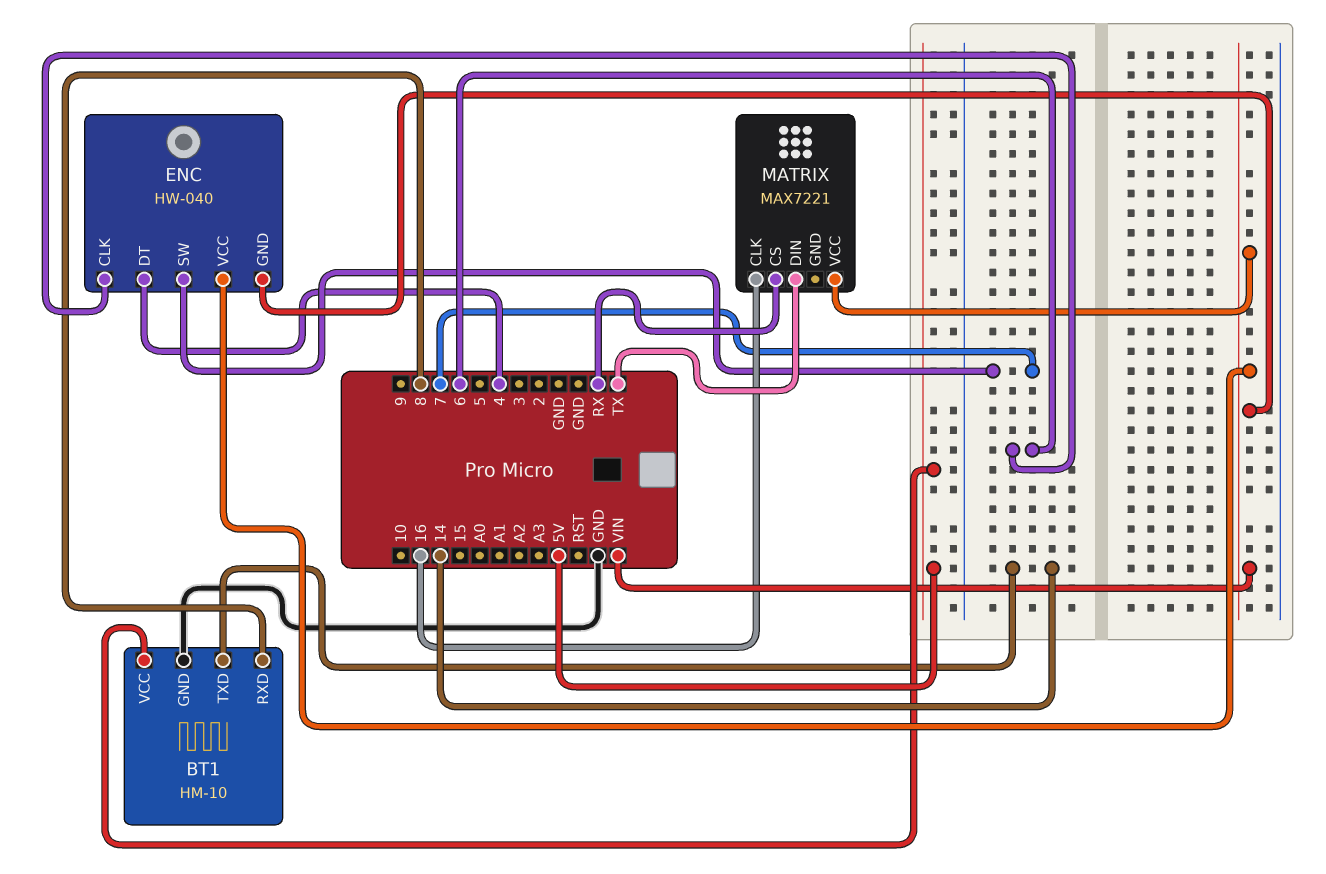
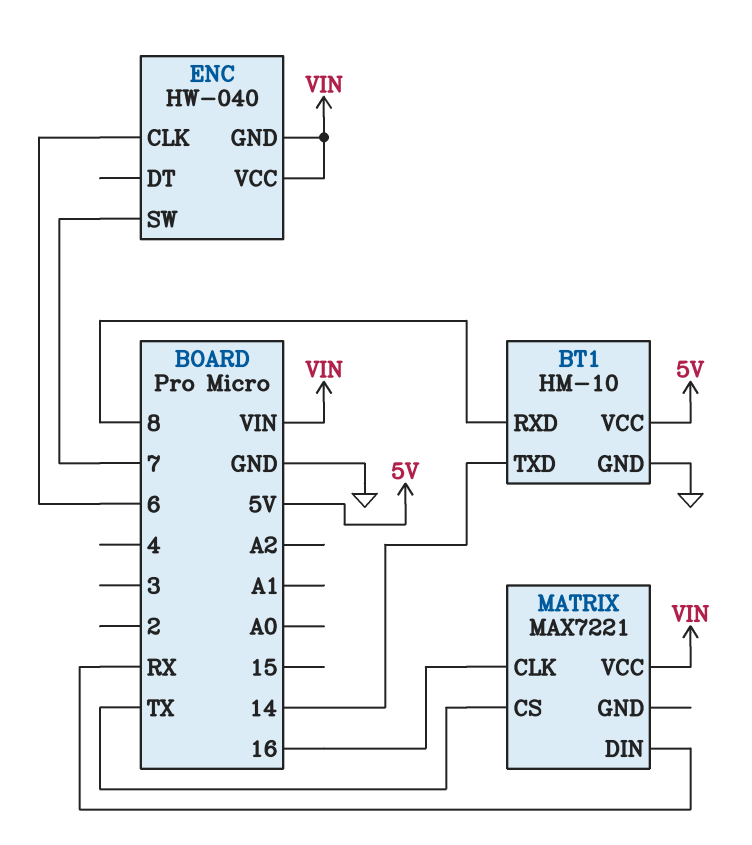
ENC pin DT: 4 -> none
MATRIX pin CS: RX -> TX
MATRIX pin DIN: TX -> RX

